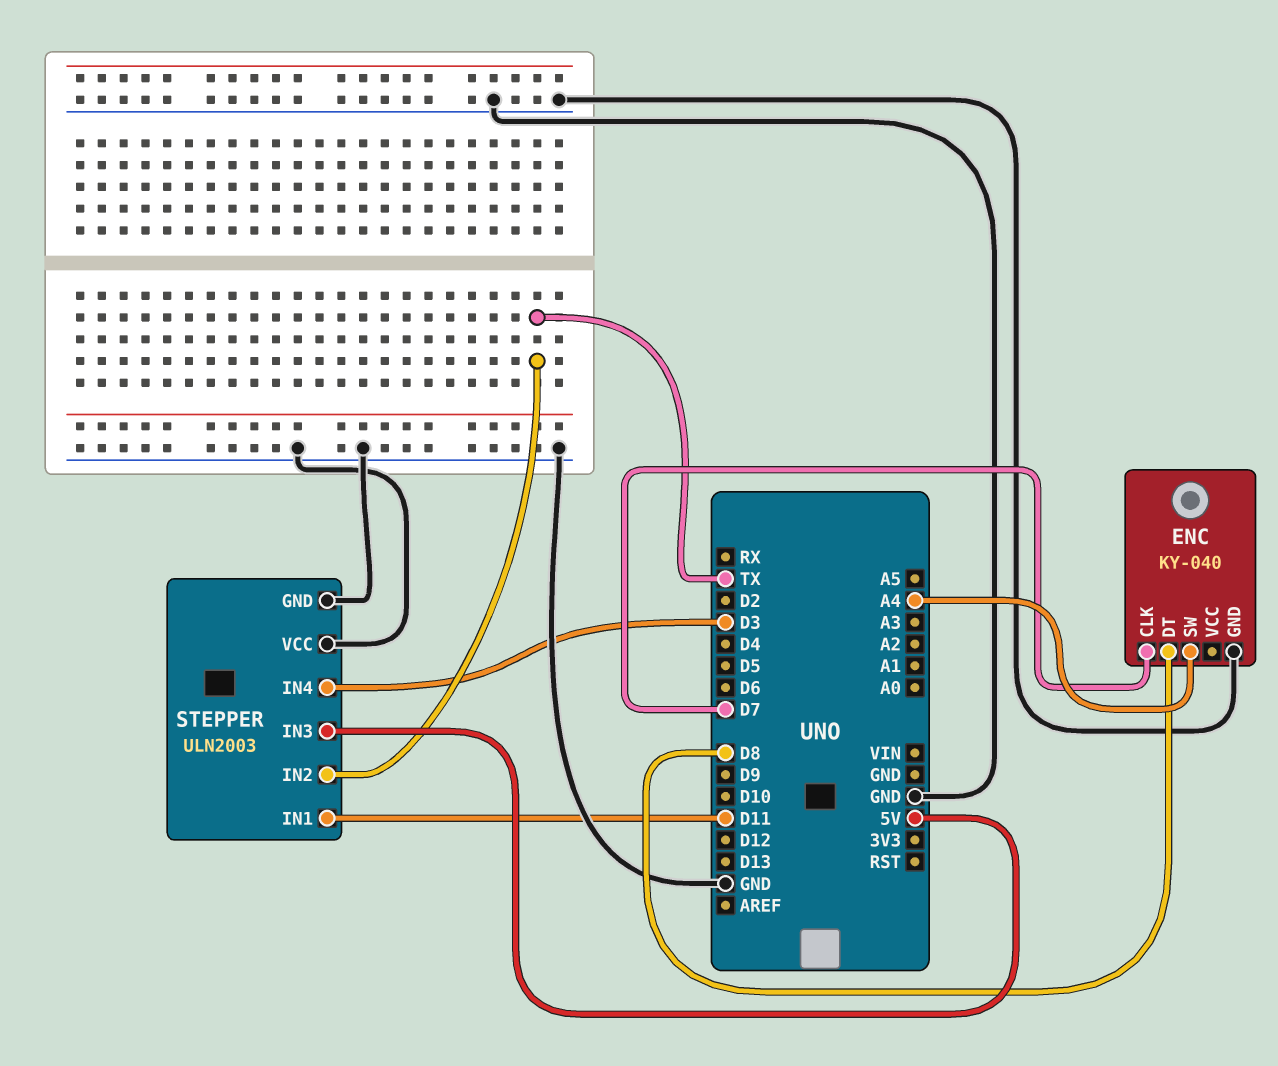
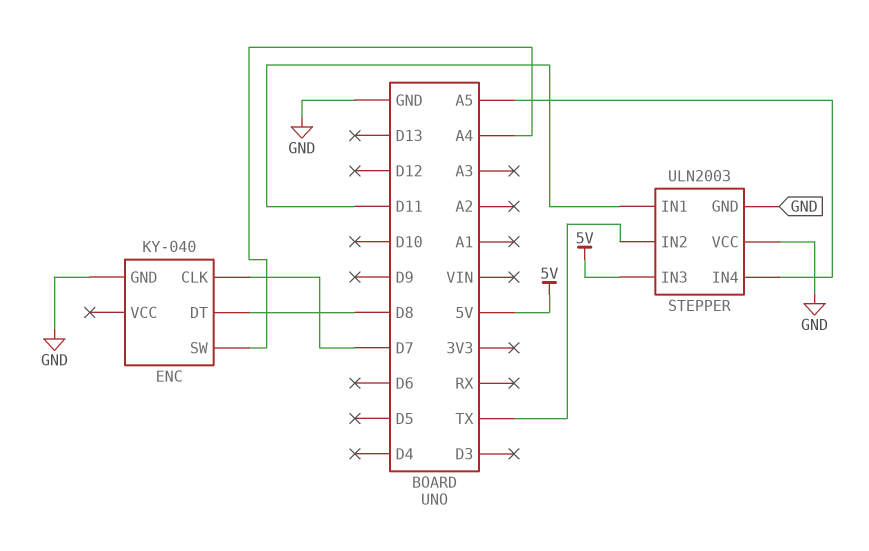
STEPPER pin IN4: D3 -> A5

